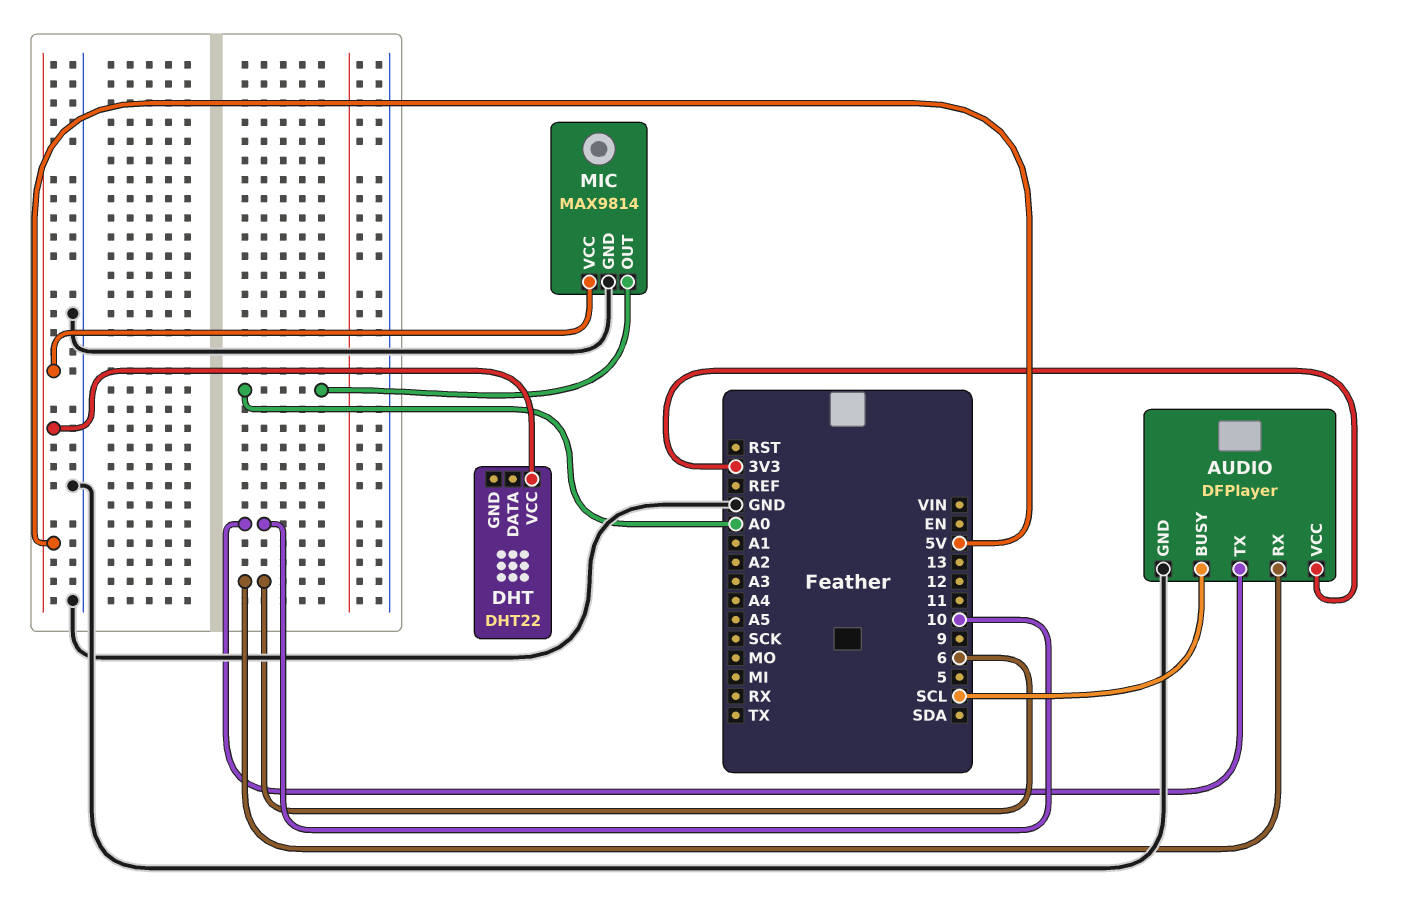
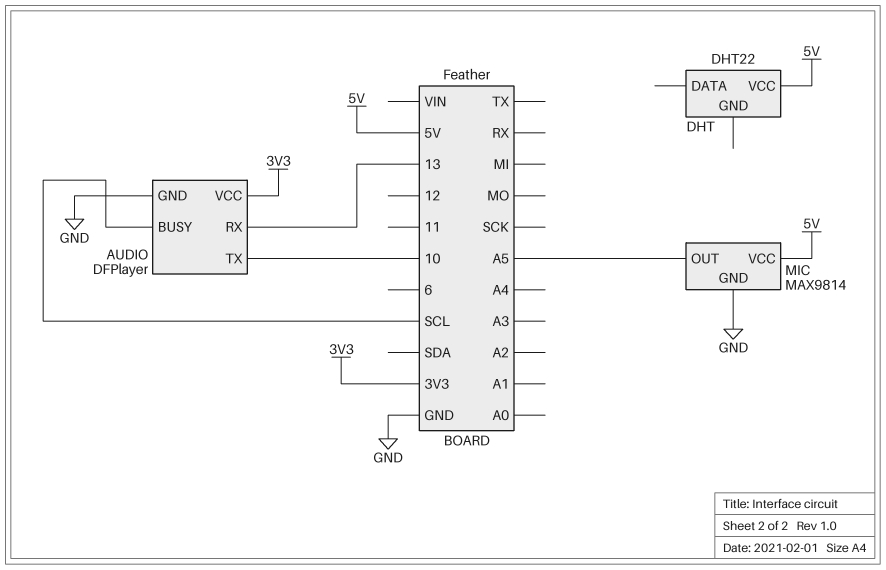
AUDIO pin RX: 6 -> 13
MIC pin OUT: A0 -> A5

